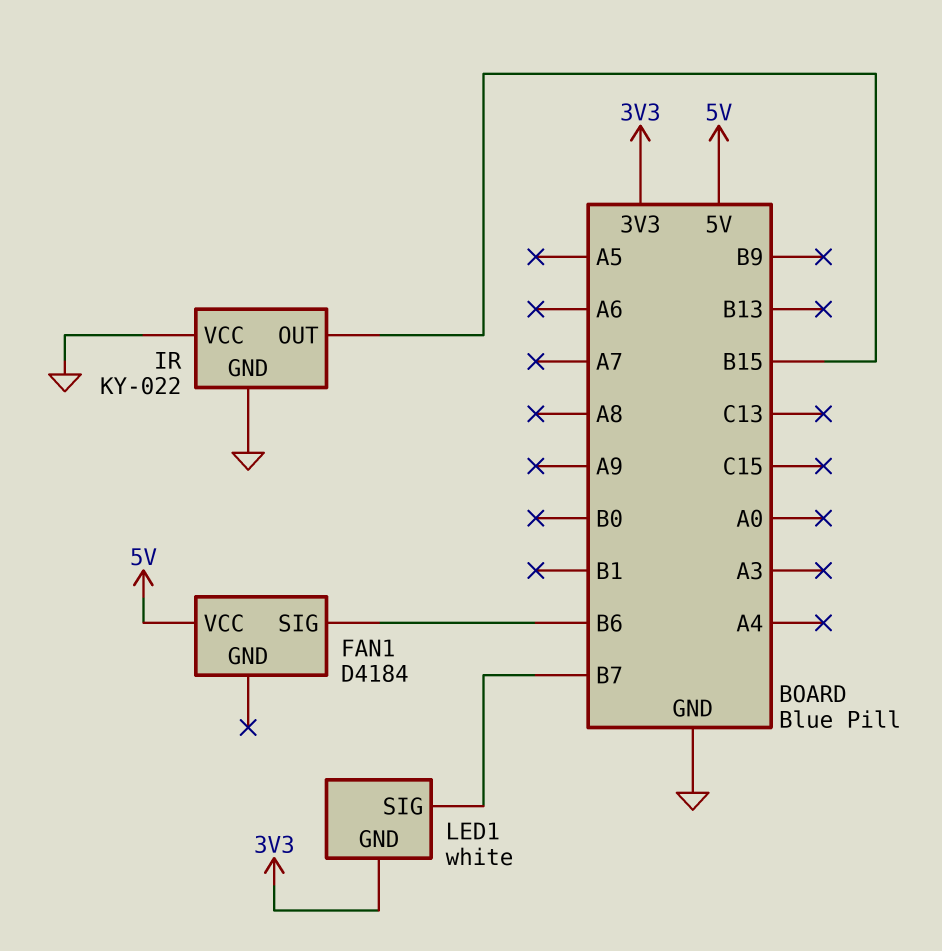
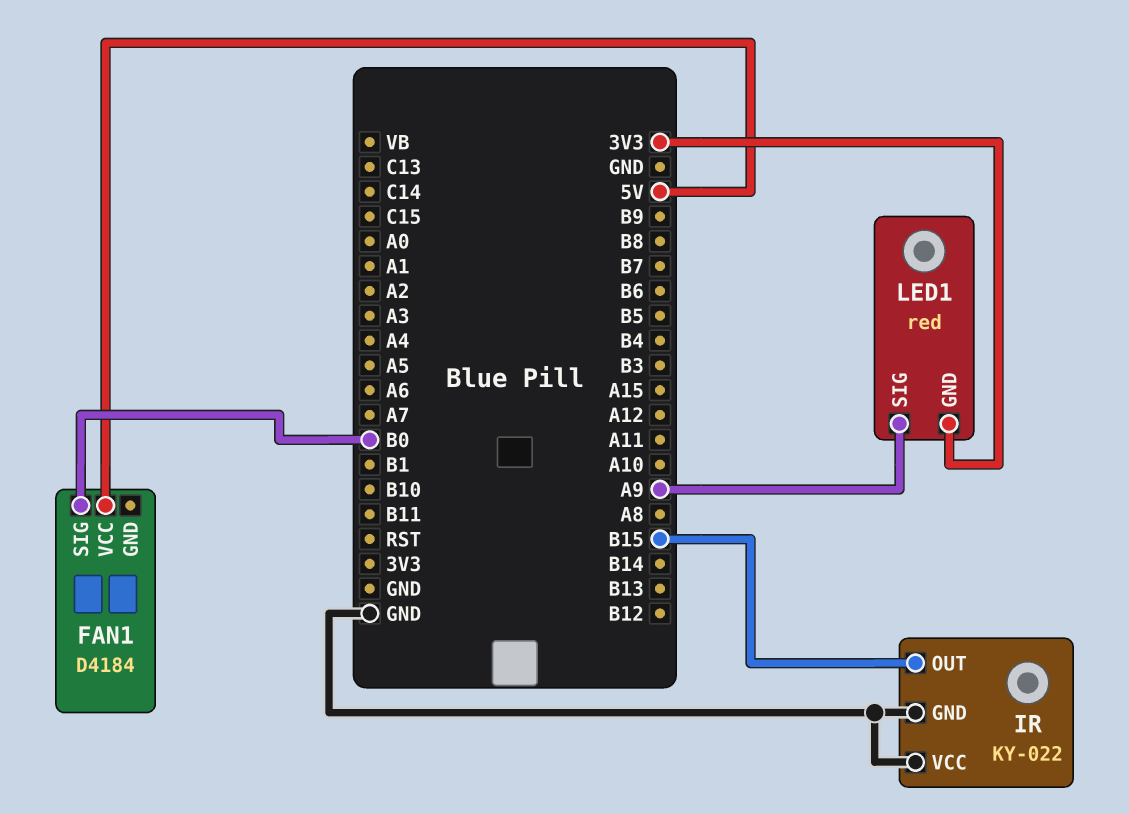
FAN1 pin SIG: B6 -> B0
LED1: white -> red
LED1 pin SIG: B7 -> A9

